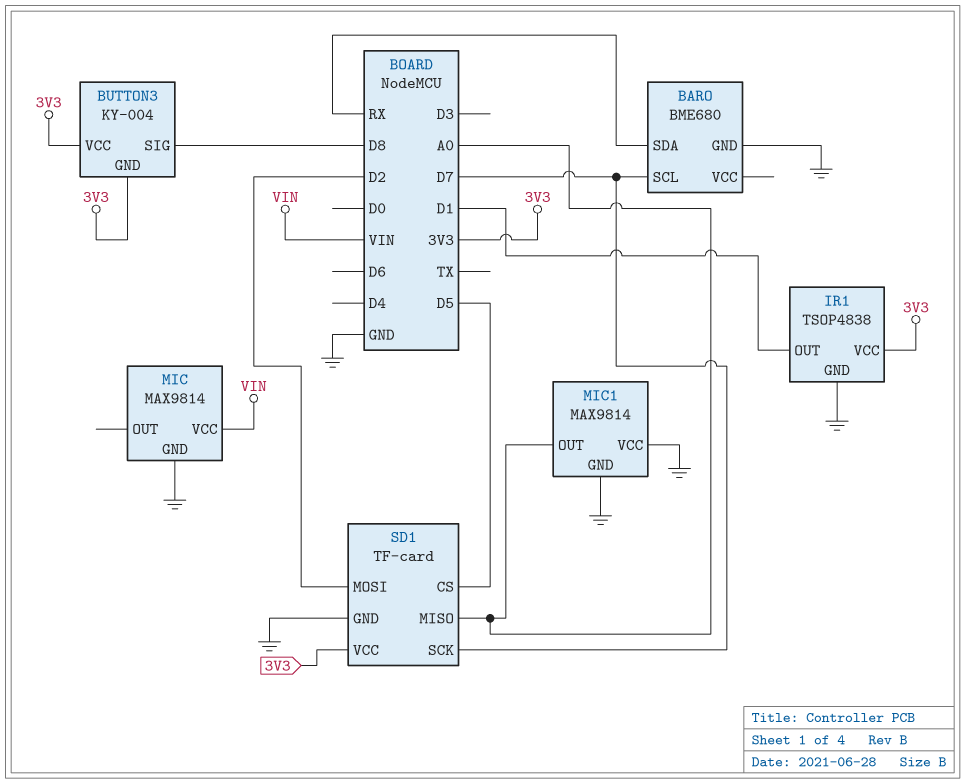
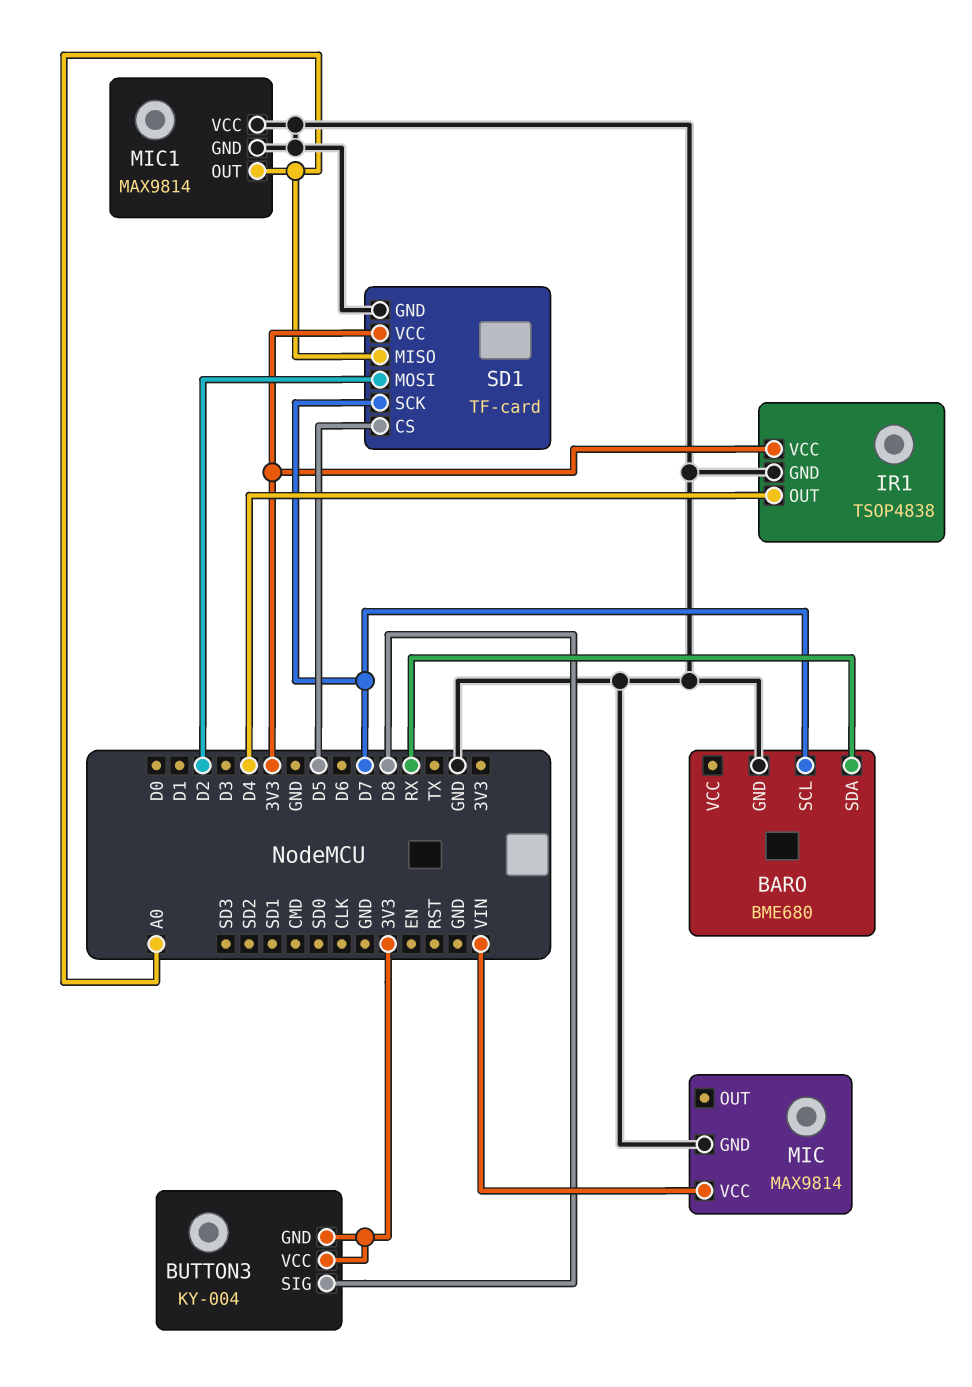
IR1 pin OUT: D1 -> D4

